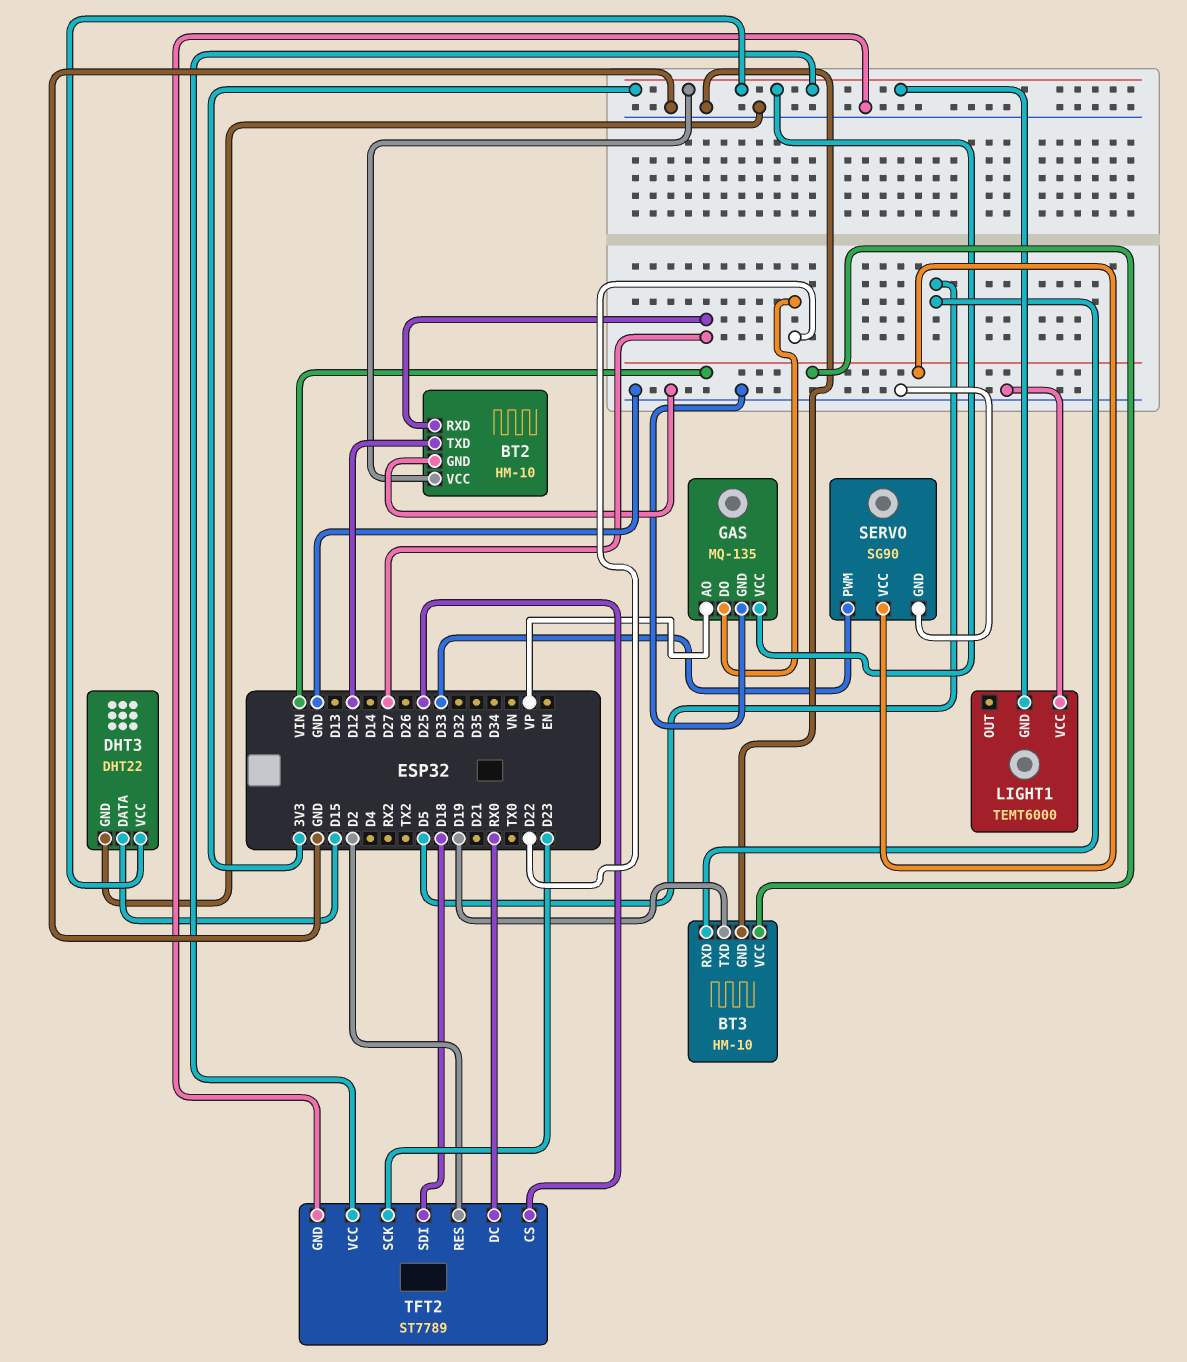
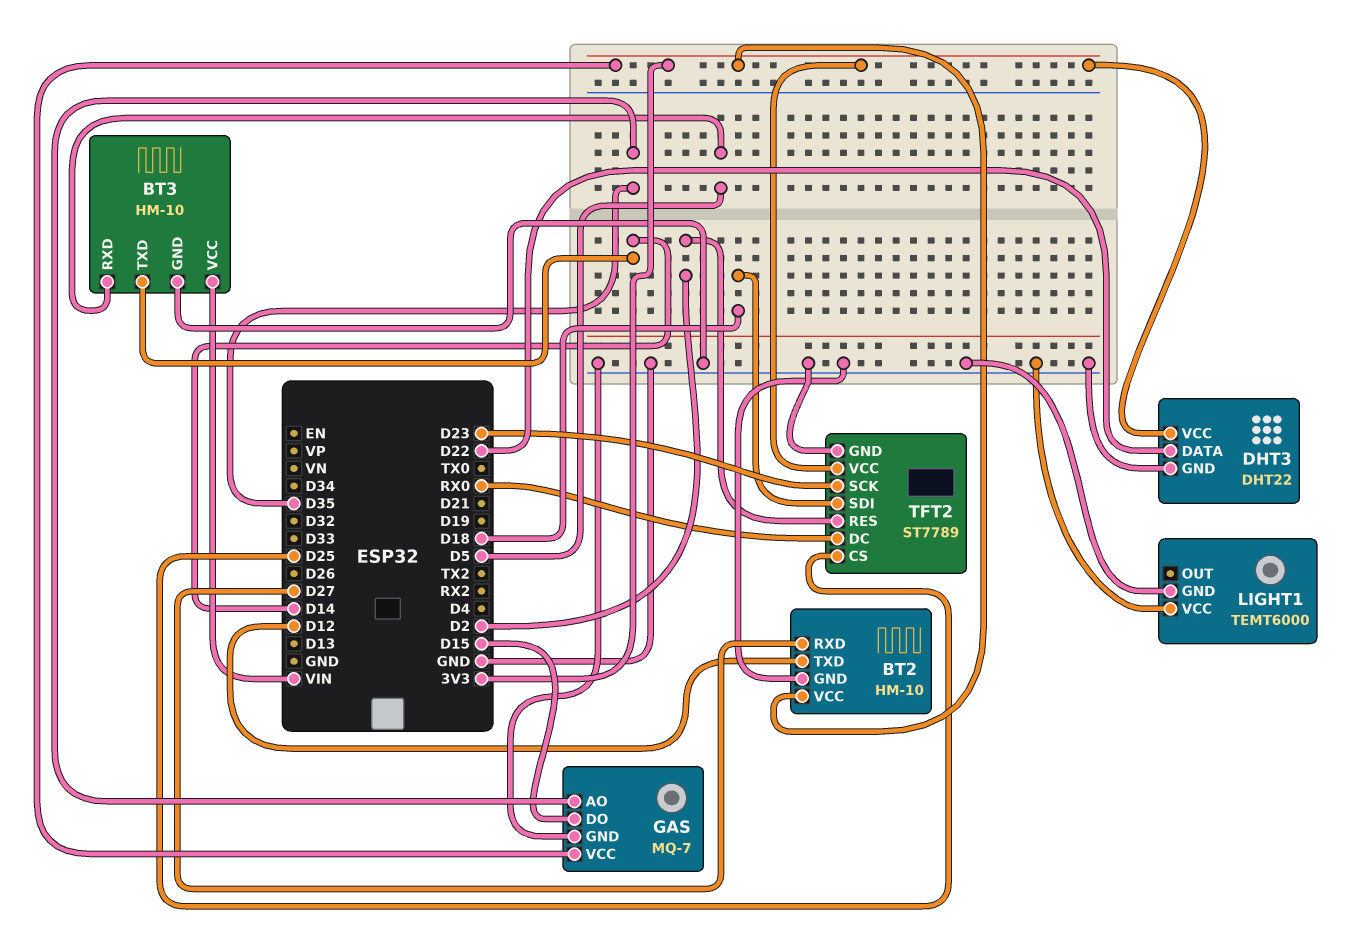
BT3 pin TXD: D19 -> D14
DHT3 pin DATA: D15 -> D22
GAS: MQ-135 -> MQ-7
GAS pin AO: VP -> D35
GAS pin DO: D22 -> D15
LIGHT1 pin GND: 3V3 -> GND
SERVO: SG90 -> none
SERVO pin GND: GND -> none
SERVO pin PWM: D33 -> none
SERVO pin VCC: VIN -> none

